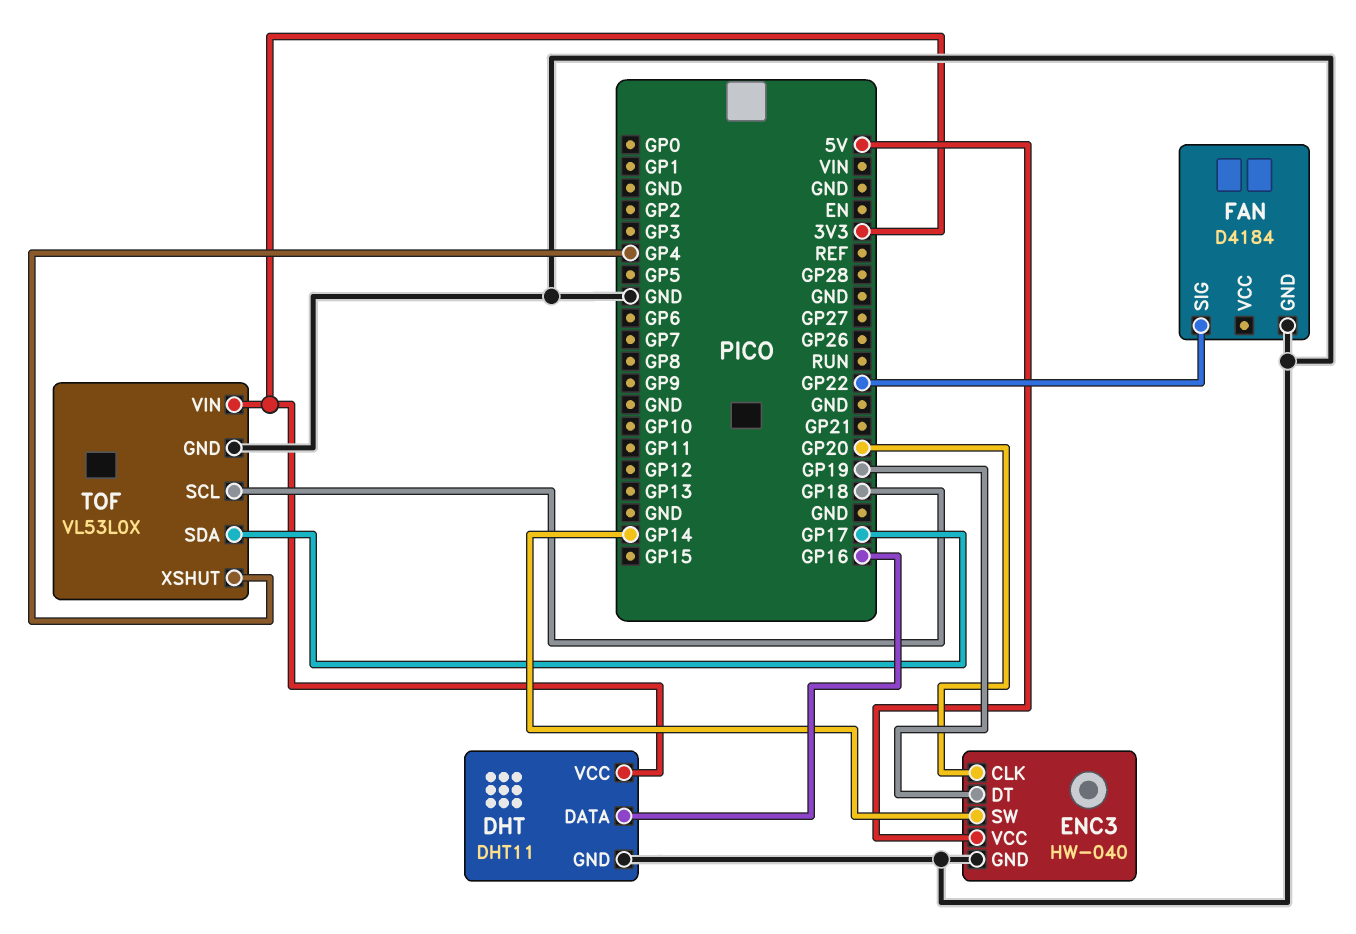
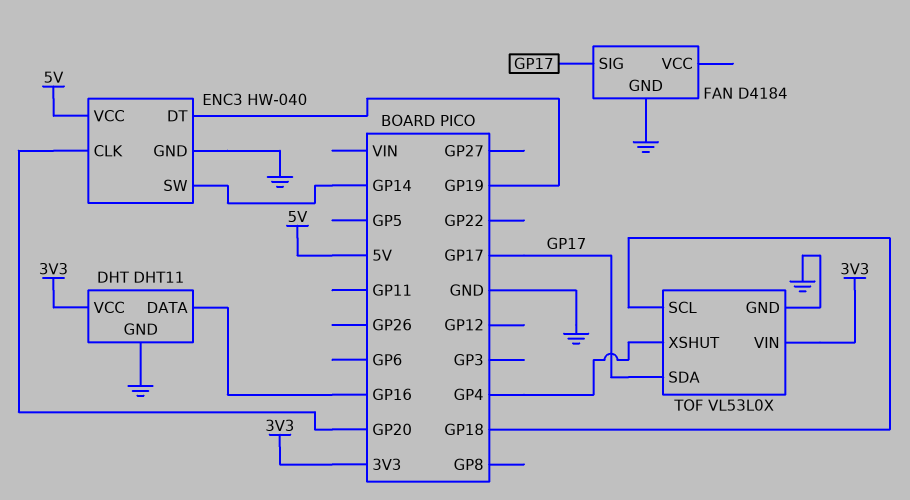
FAN pin SIG: GP22 -> GP17

